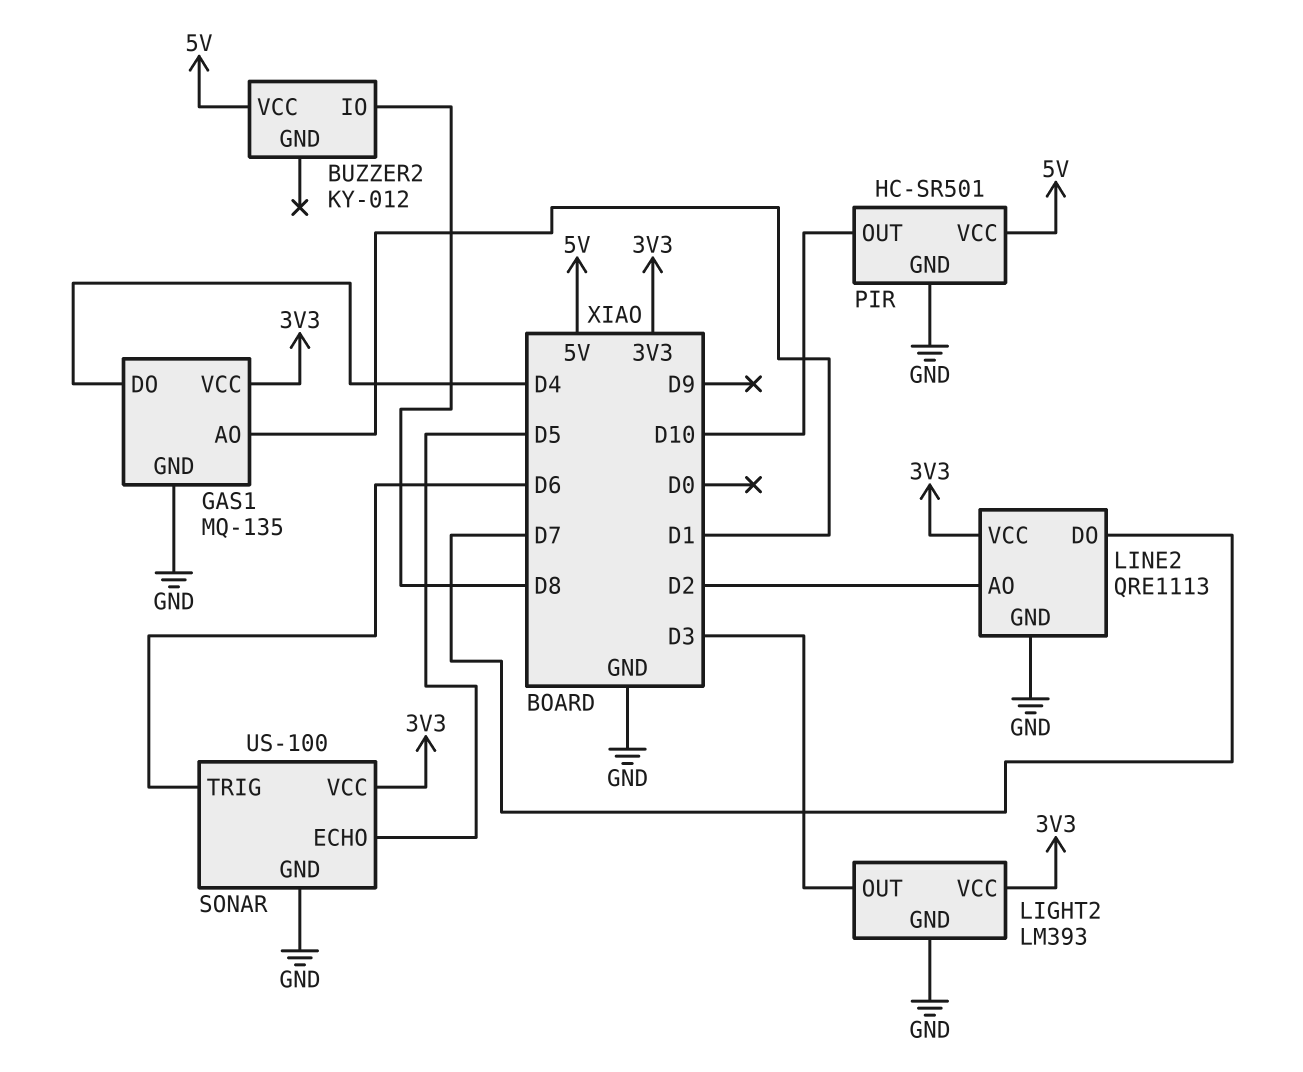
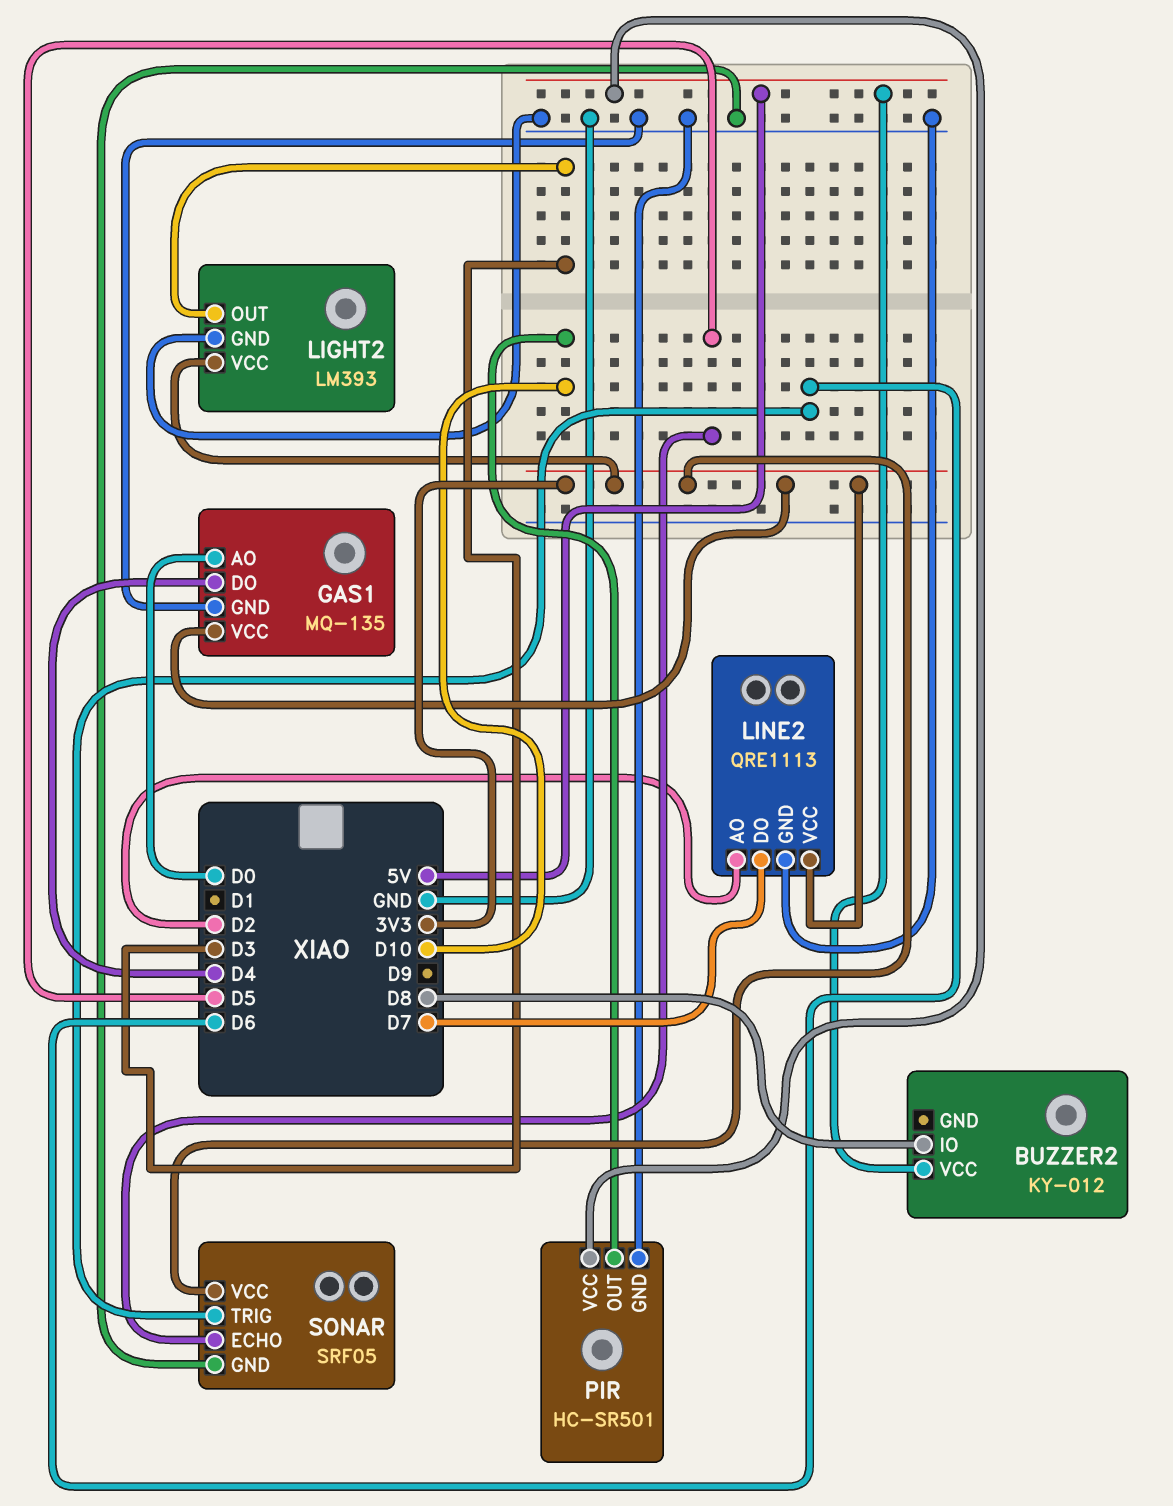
GAS1 pin AO: D1 -> D0
SONAR: US-100 -> SRF05

